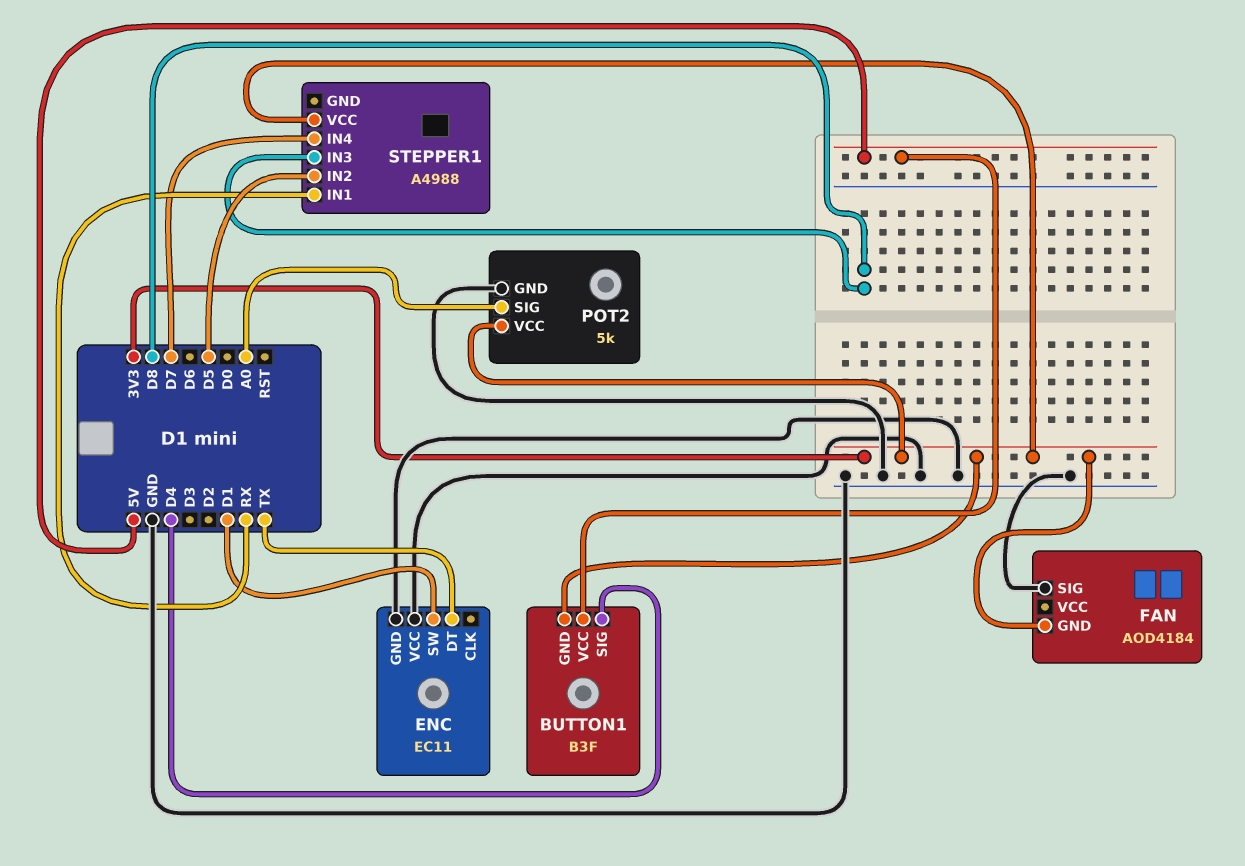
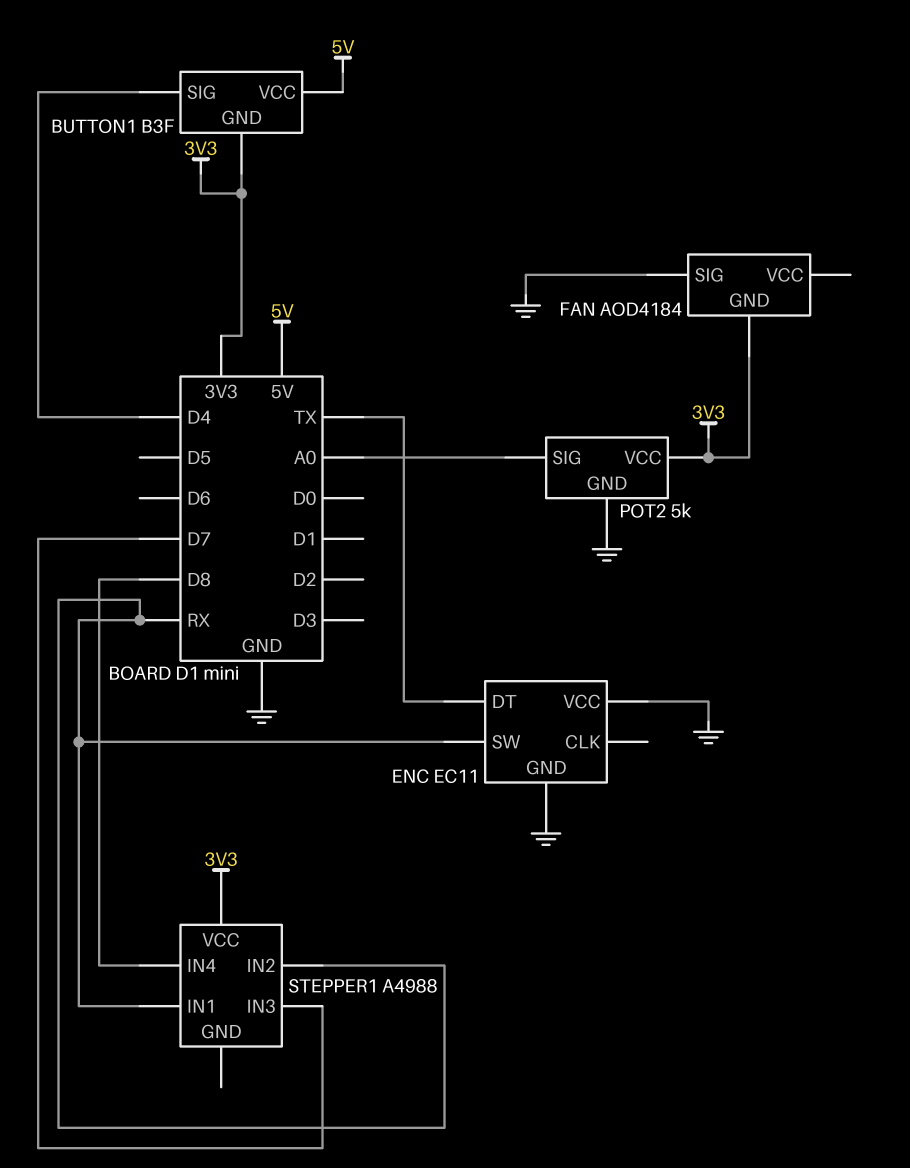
ENC pin SW: D1 -> RX
STEPPER1 pin IN2: D5 -> RX
STEPPER1 pin IN3: D8 -> D7
STEPPER1 pin IN4: D7 -> D8

